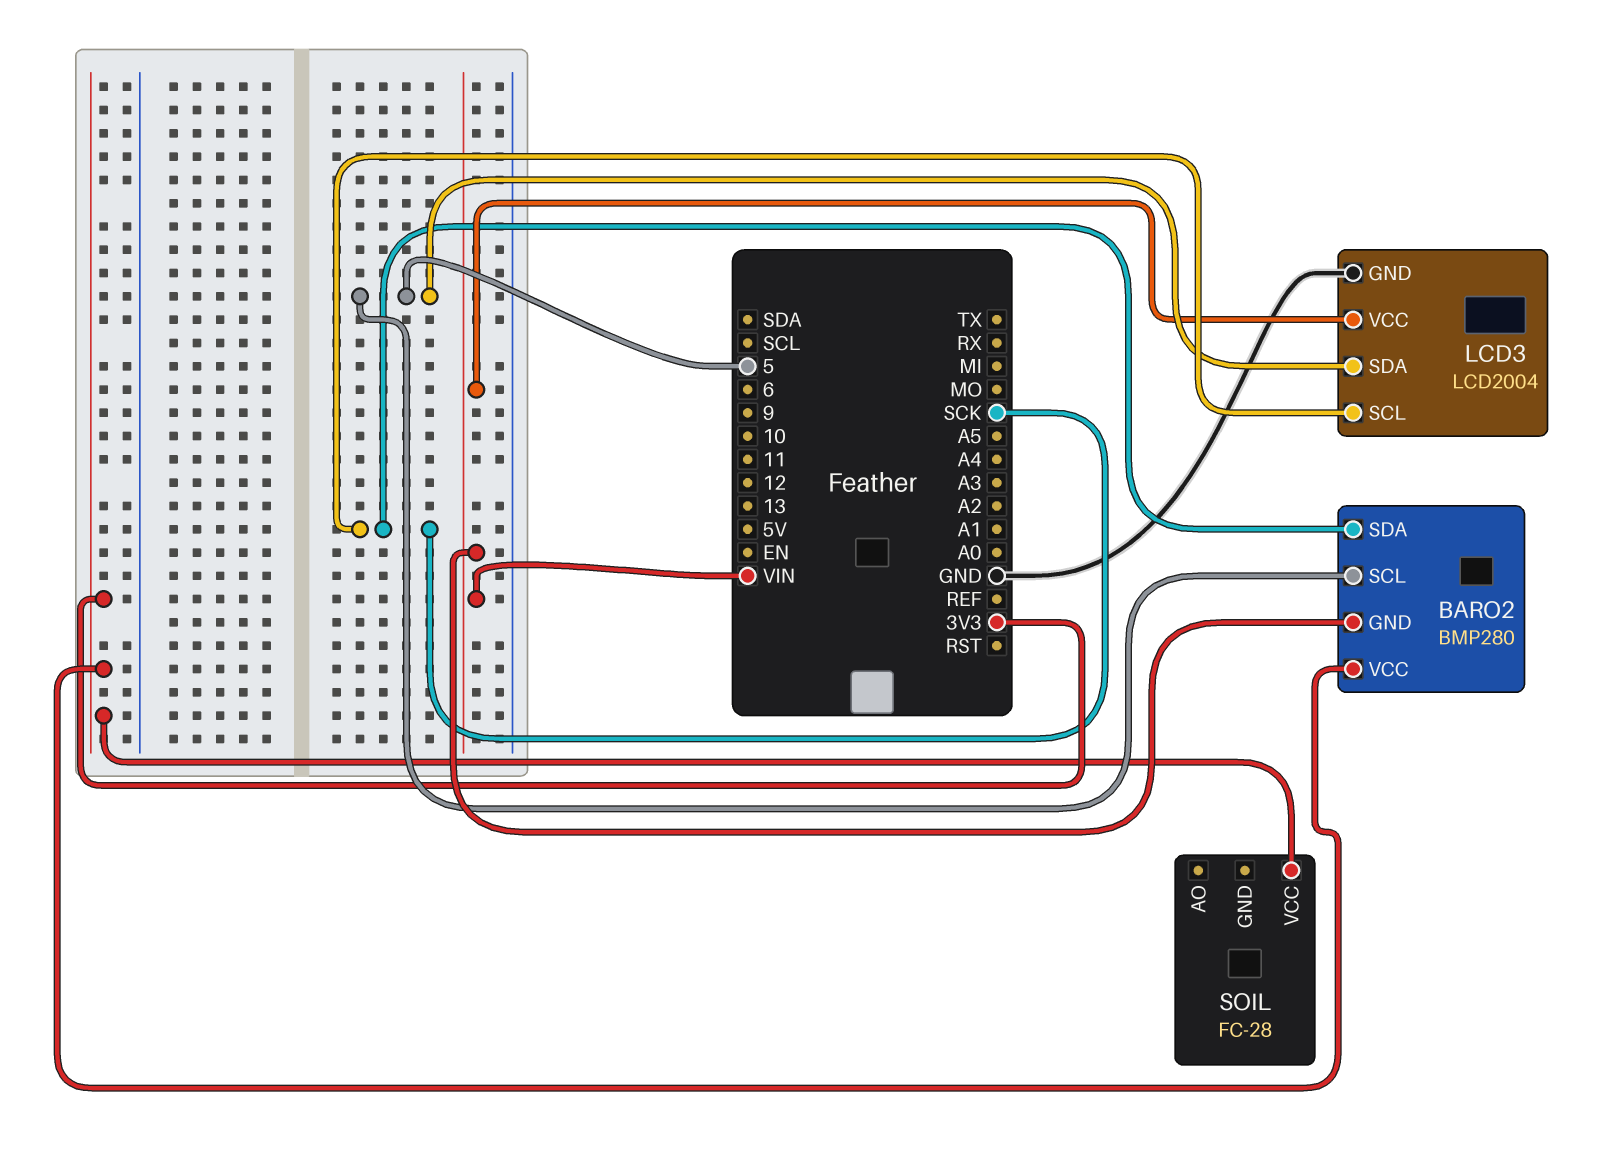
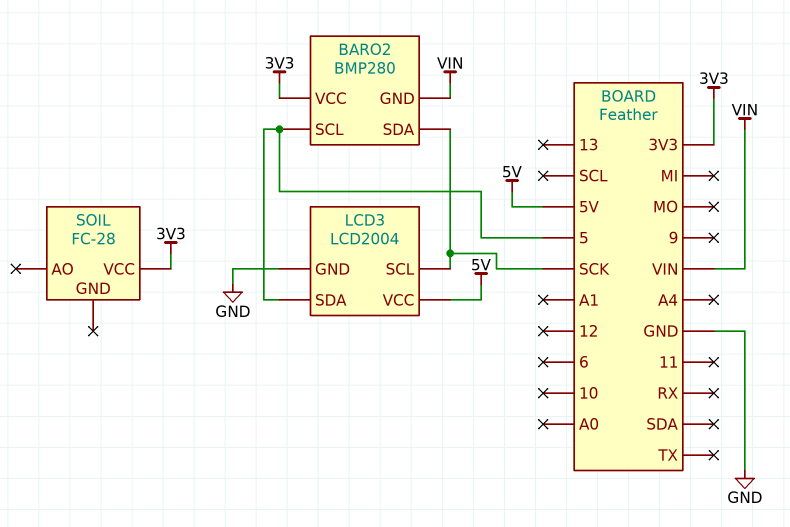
LCD3 pin VCC: VIN -> 5V

